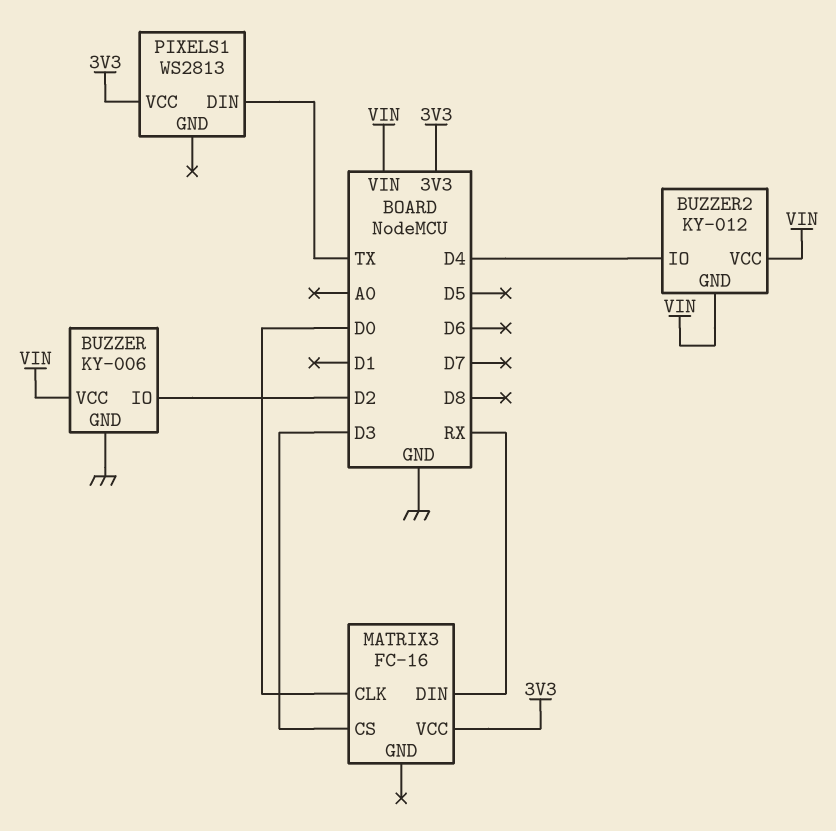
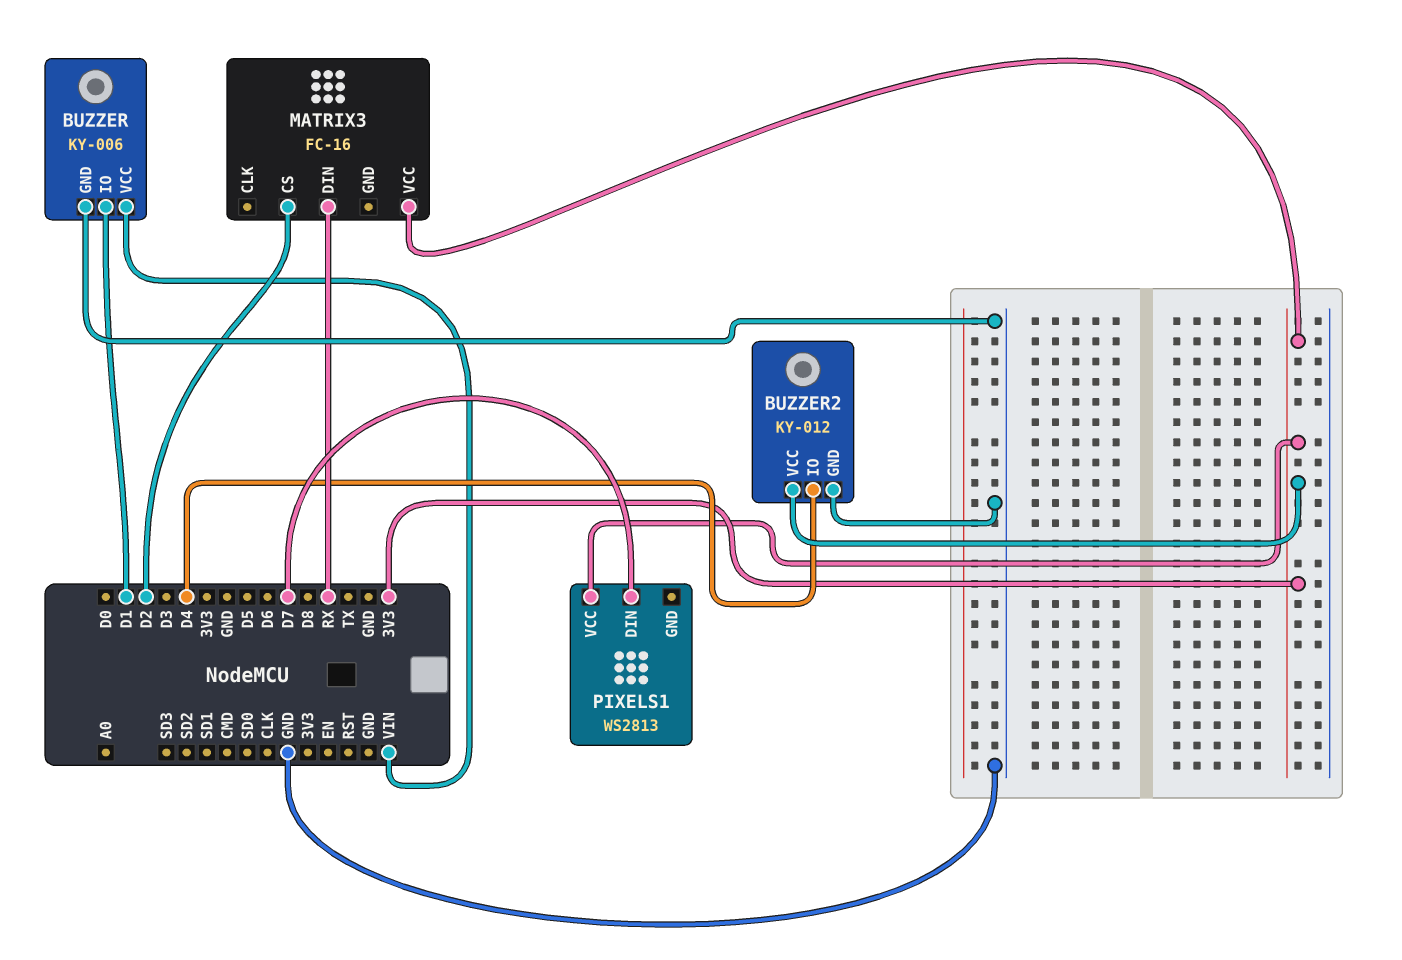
BUZZER pin IO: D2 -> D1
BUZZER2 pin GND: VIN -> GND
BUZZER2 pin VCC: VIN -> 3V3
MATRIX3 pin CLK: D0 -> none
MATRIX3 pin CS: D3 -> D2
PIXELS1 pin DIN: TX -> D7

